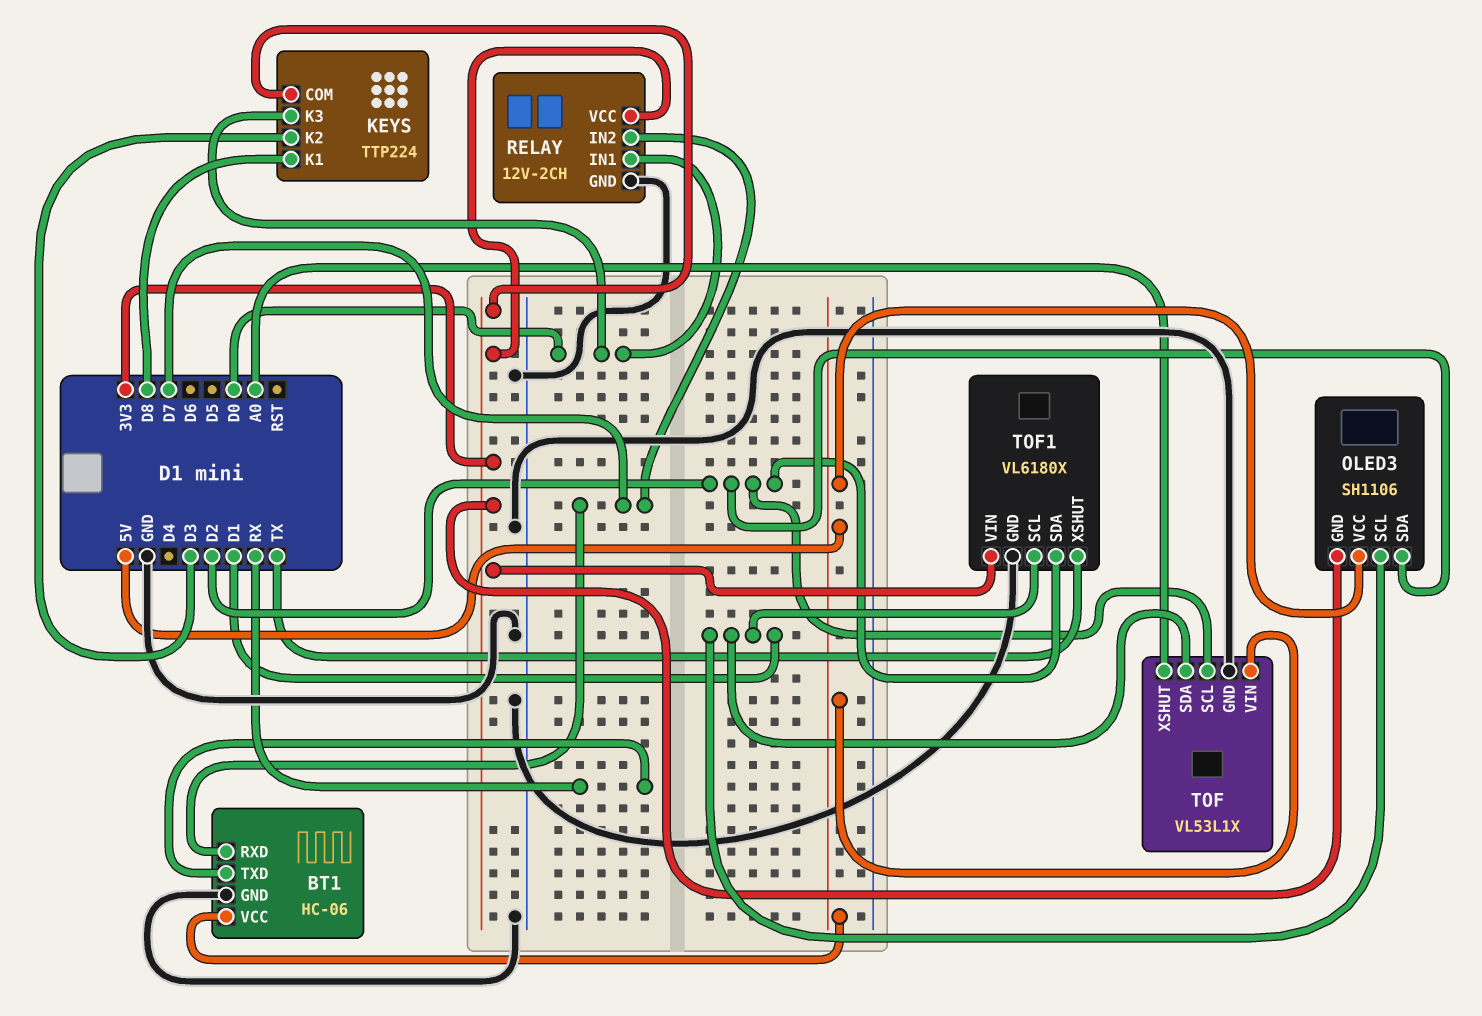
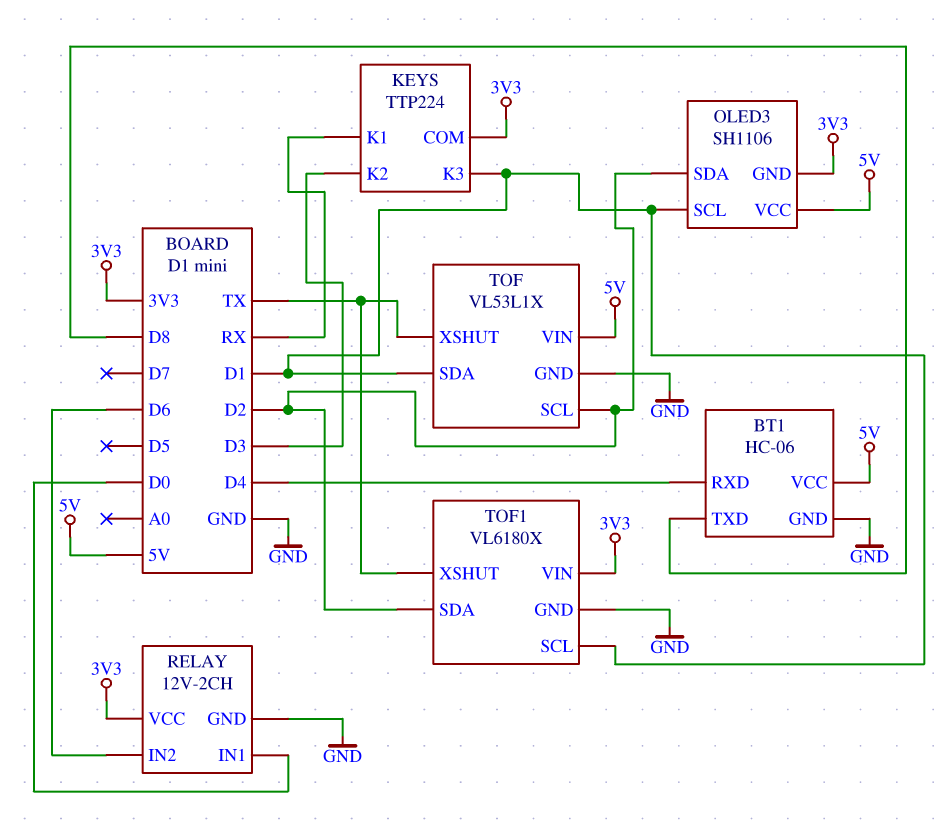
BT1 pin RXD: D7 -> D4
BT1 pin TXD: RX -> D8
KEYS pin K1: D8 -> RX
KEYS pin K3: D0 -> D1
RELAY pin IN2: D7 -> D6
TOF pin XSHUT: A0 -> TX

